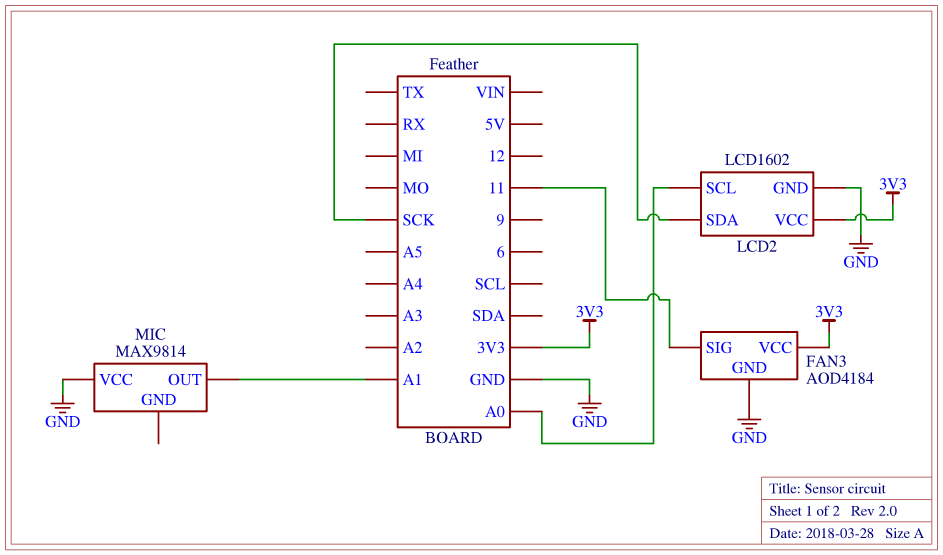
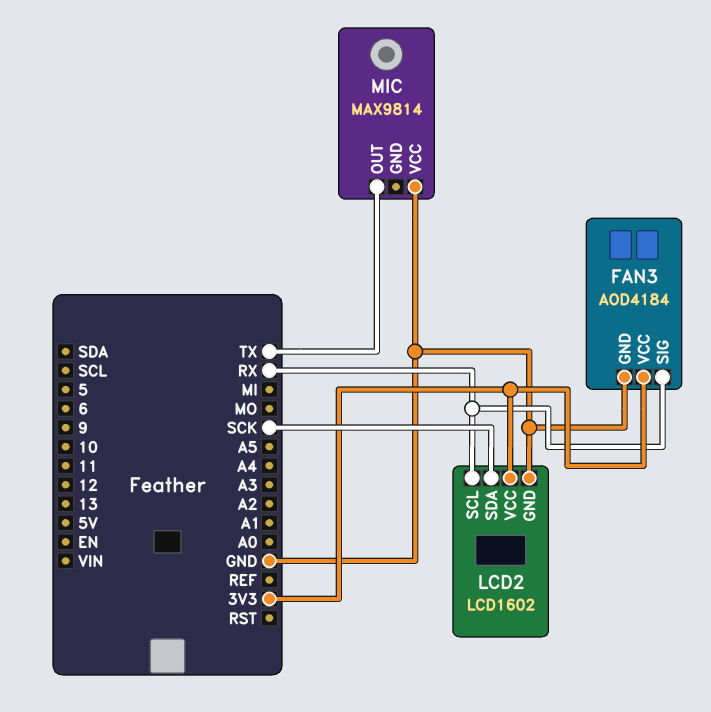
FAN3 pin SIG: 11 -> RX
LCD2 pin SCL: A0 -> RX
MIC pin OUT: A1 -> TX

